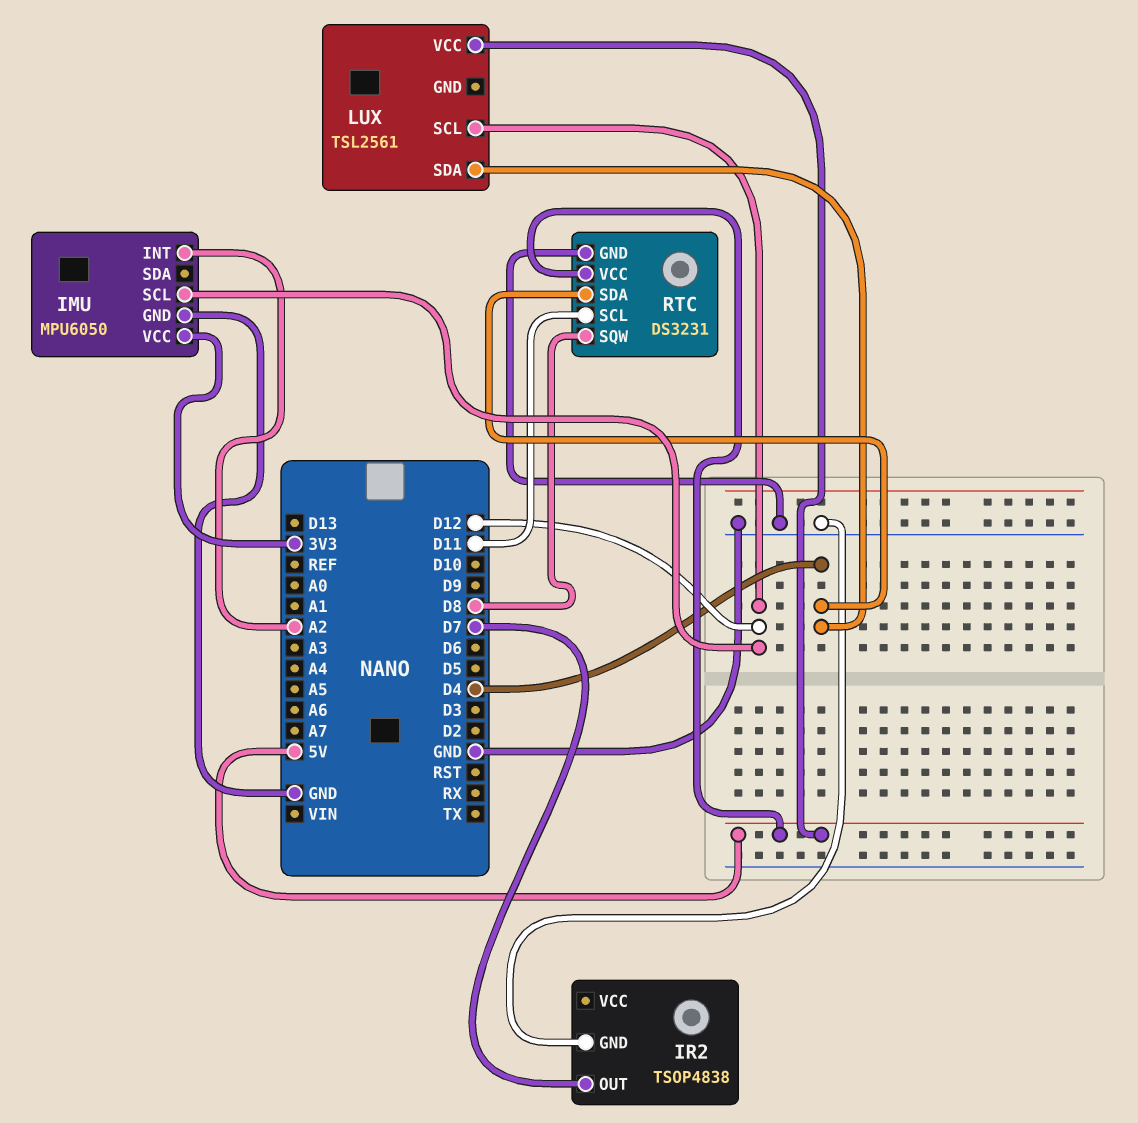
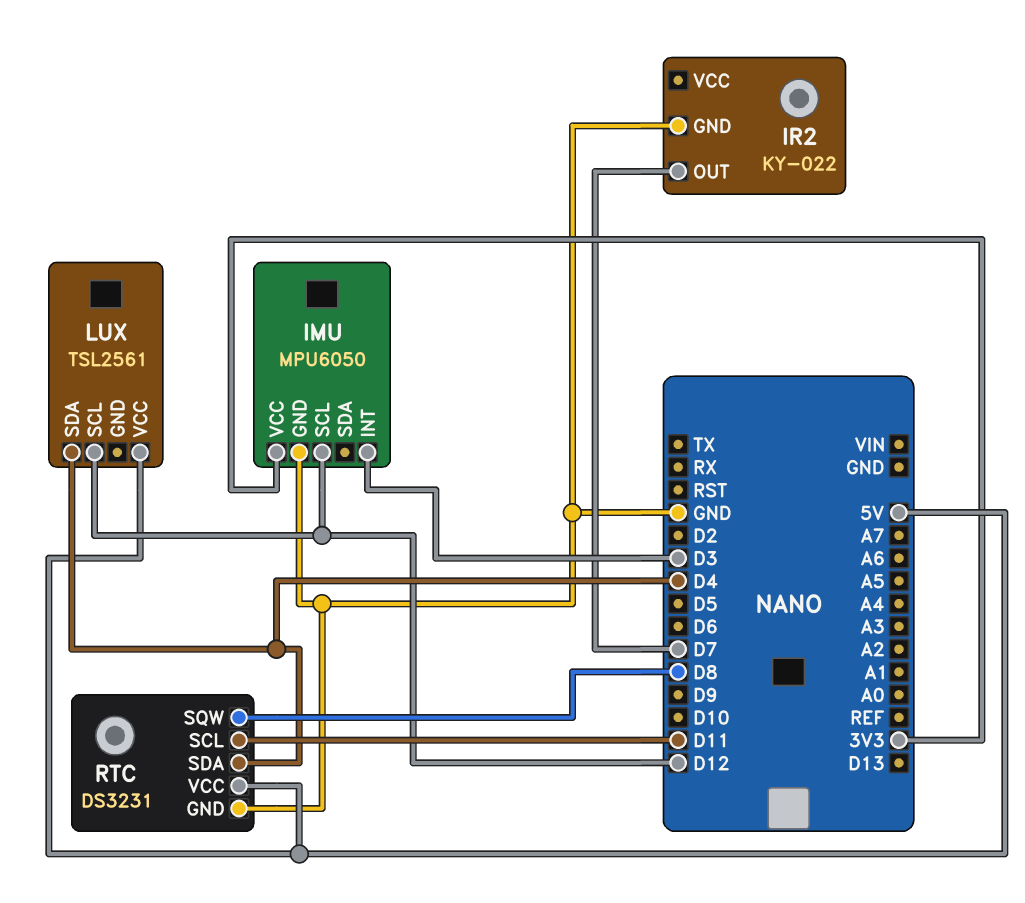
IMU pin INT: A2 -> D3
IR2: TSOP4838 -> KY-022

